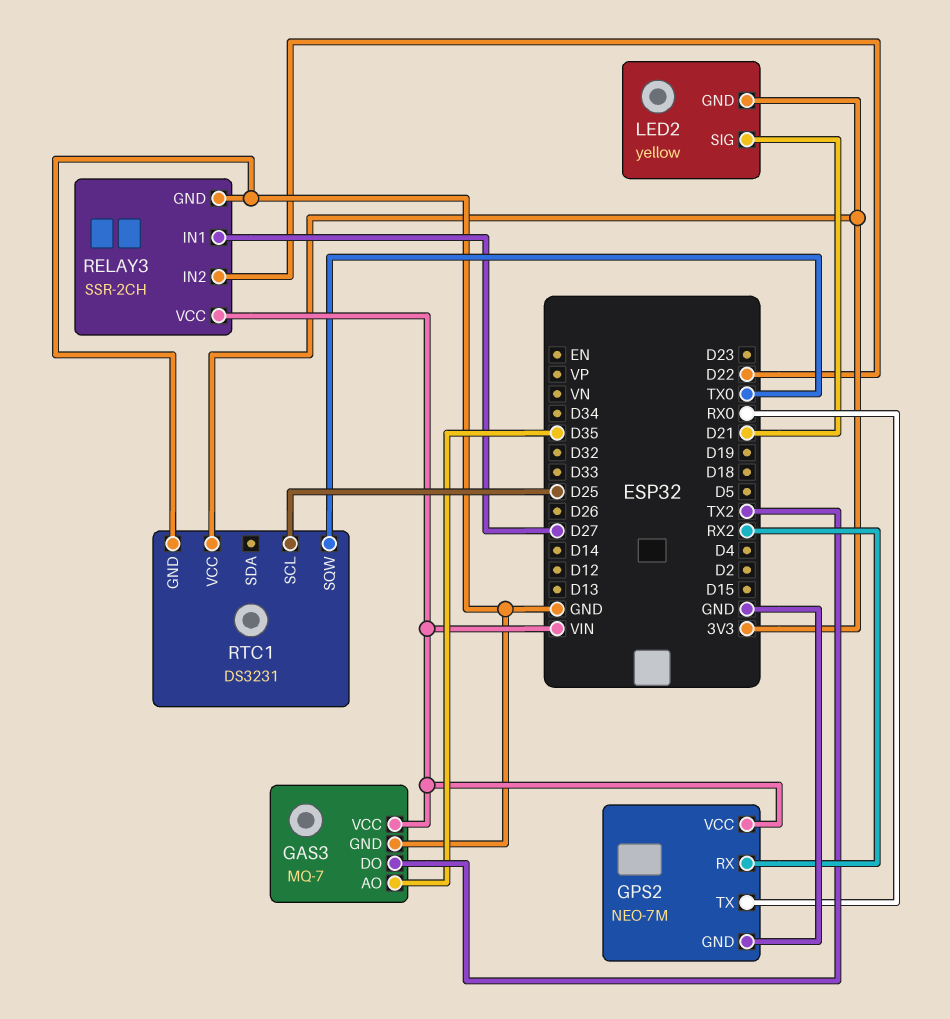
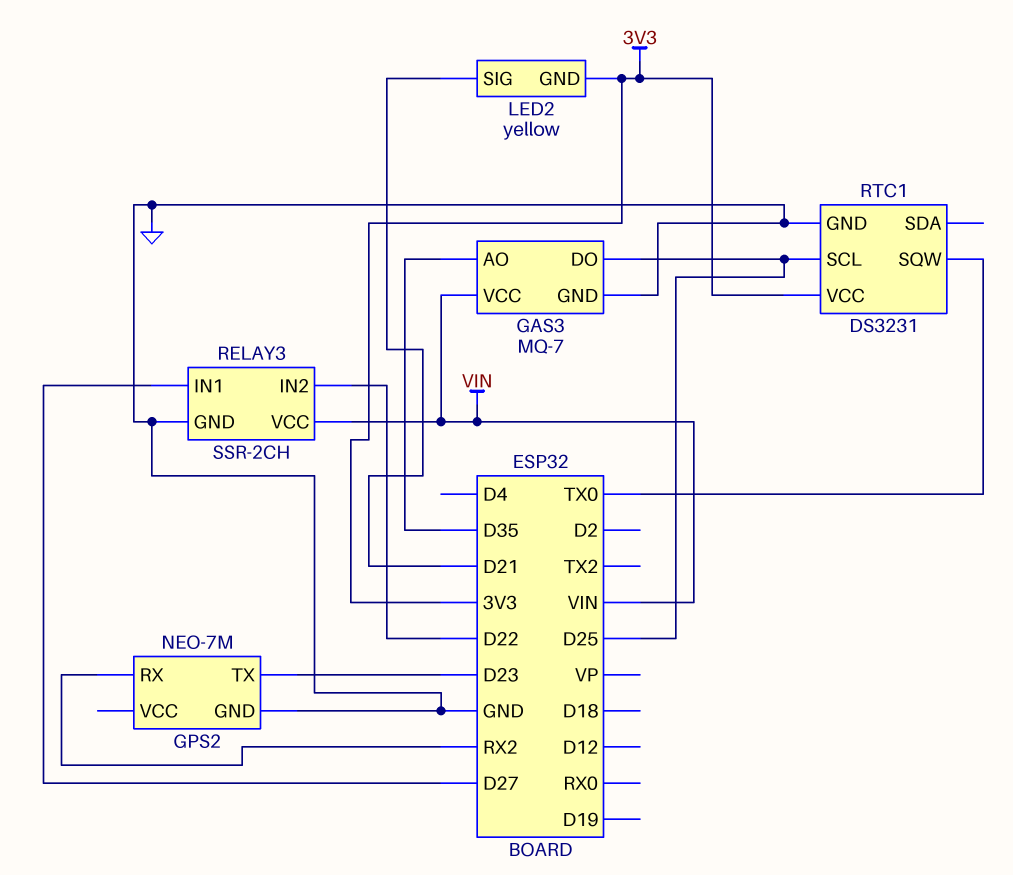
GAS3 pin DO: TX2 -> D25
GPS2 pin TX: RX0 -> D23
GPS2 pin VCC: VIN -> none

